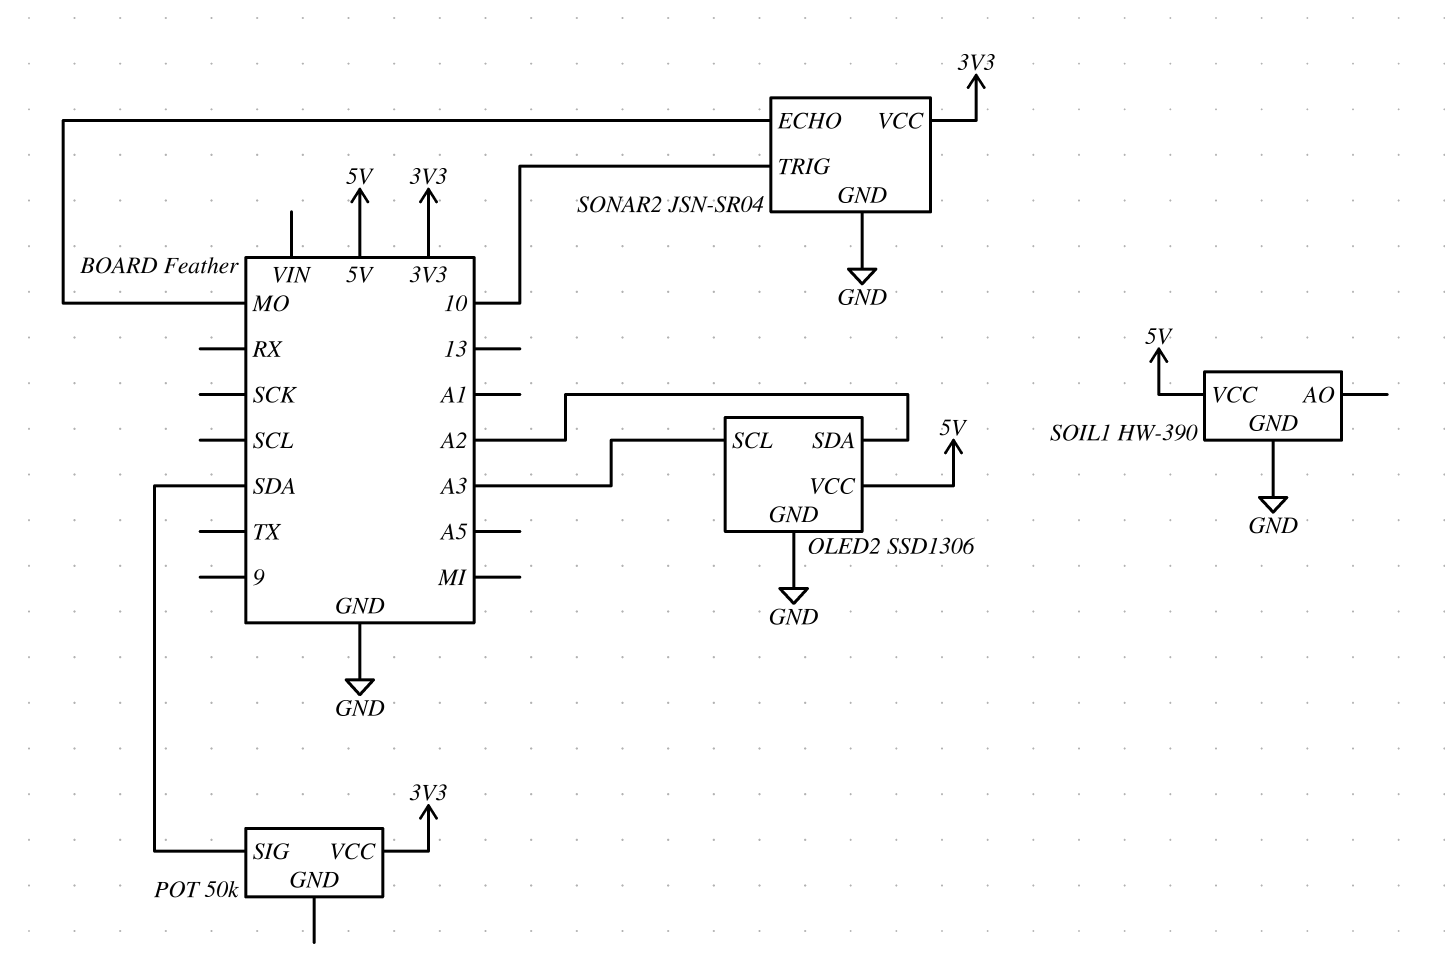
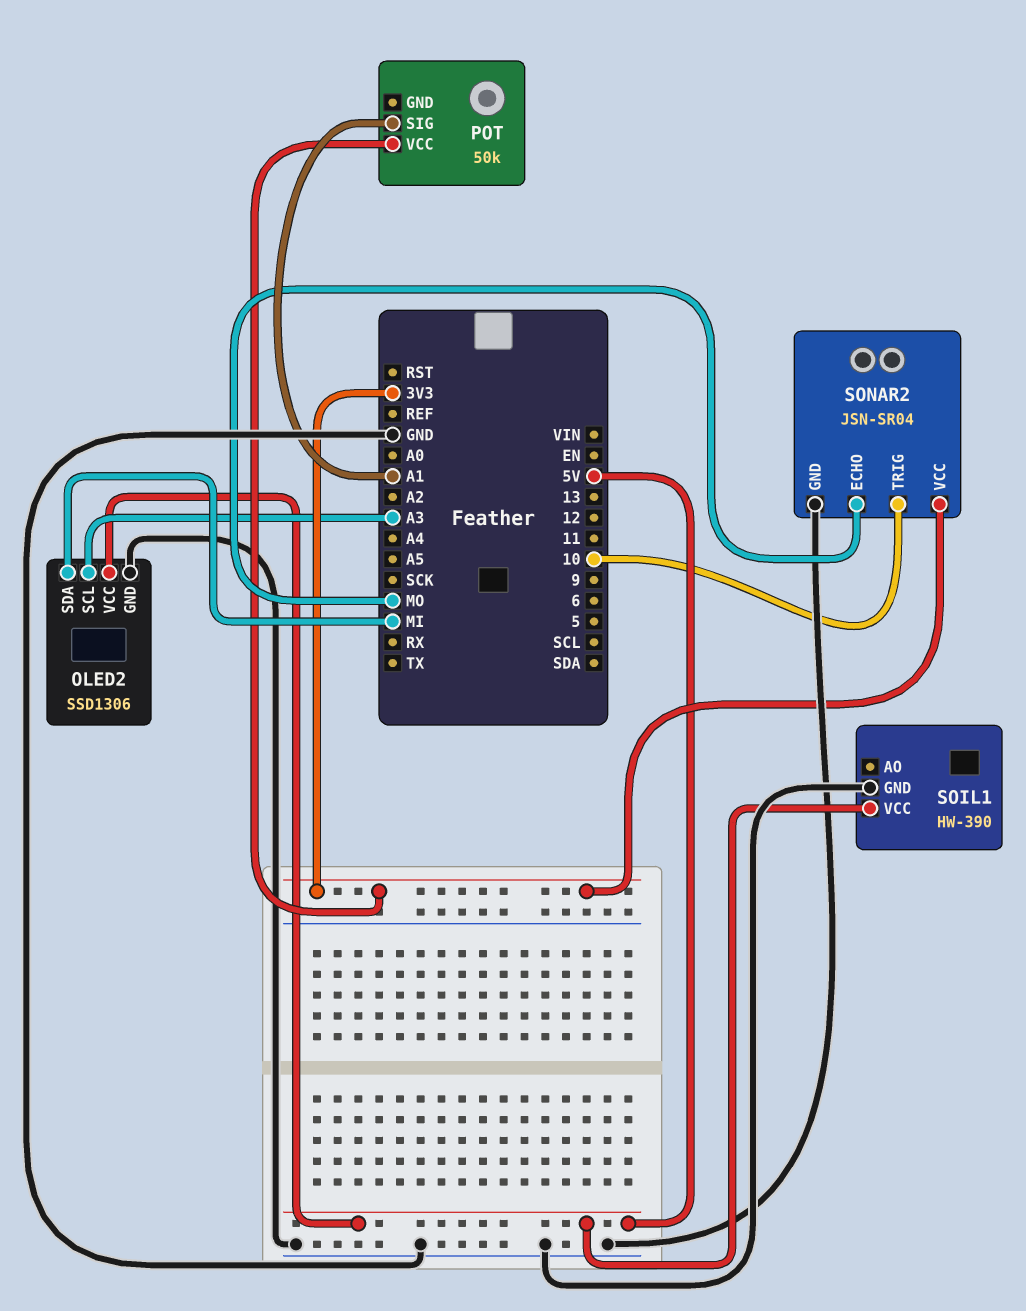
OLED2 pin SDA: A2 -> MI
POT pin SIG: SDA -> A1

